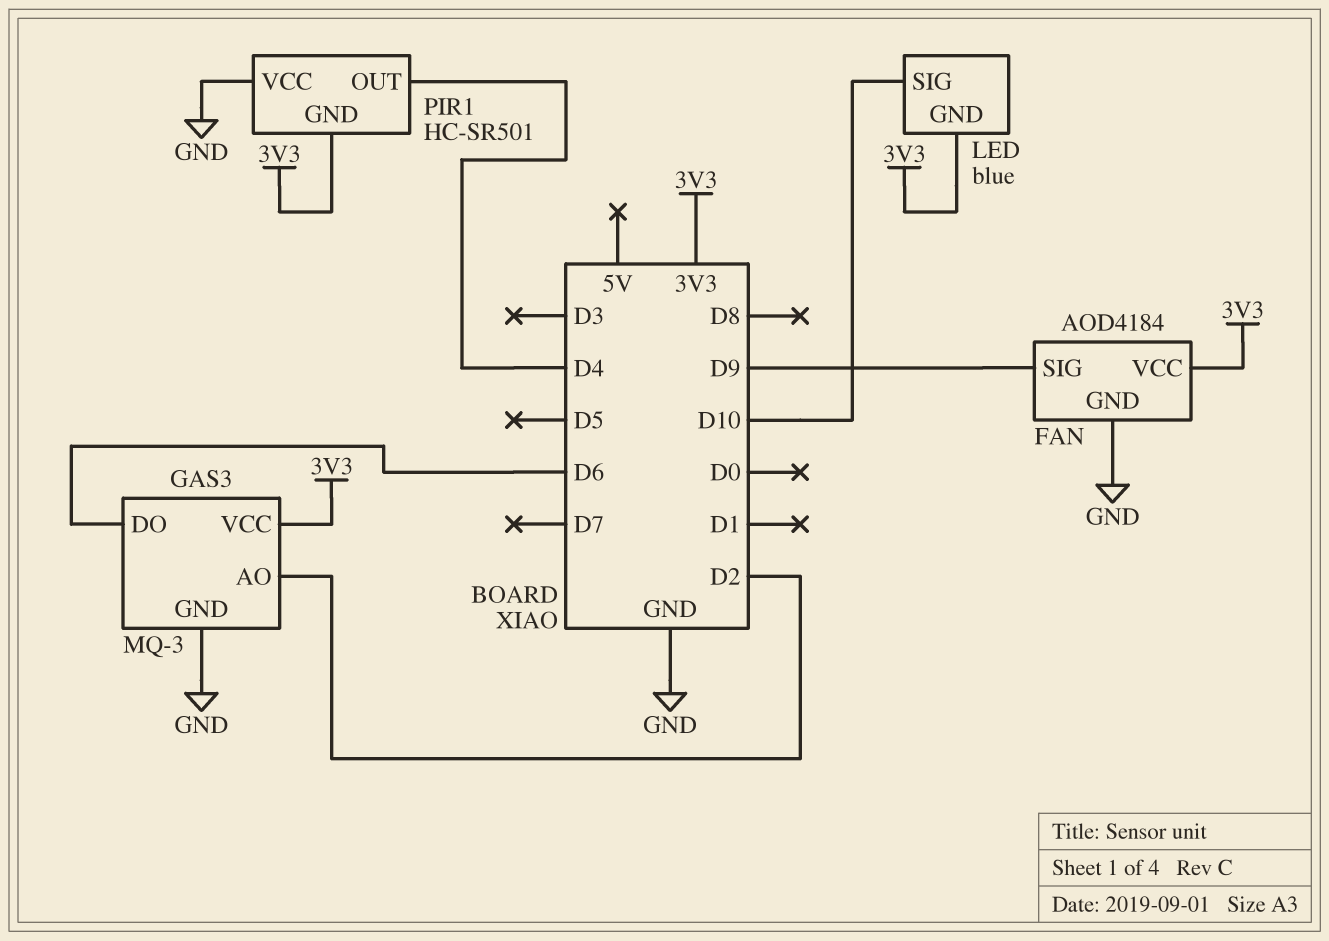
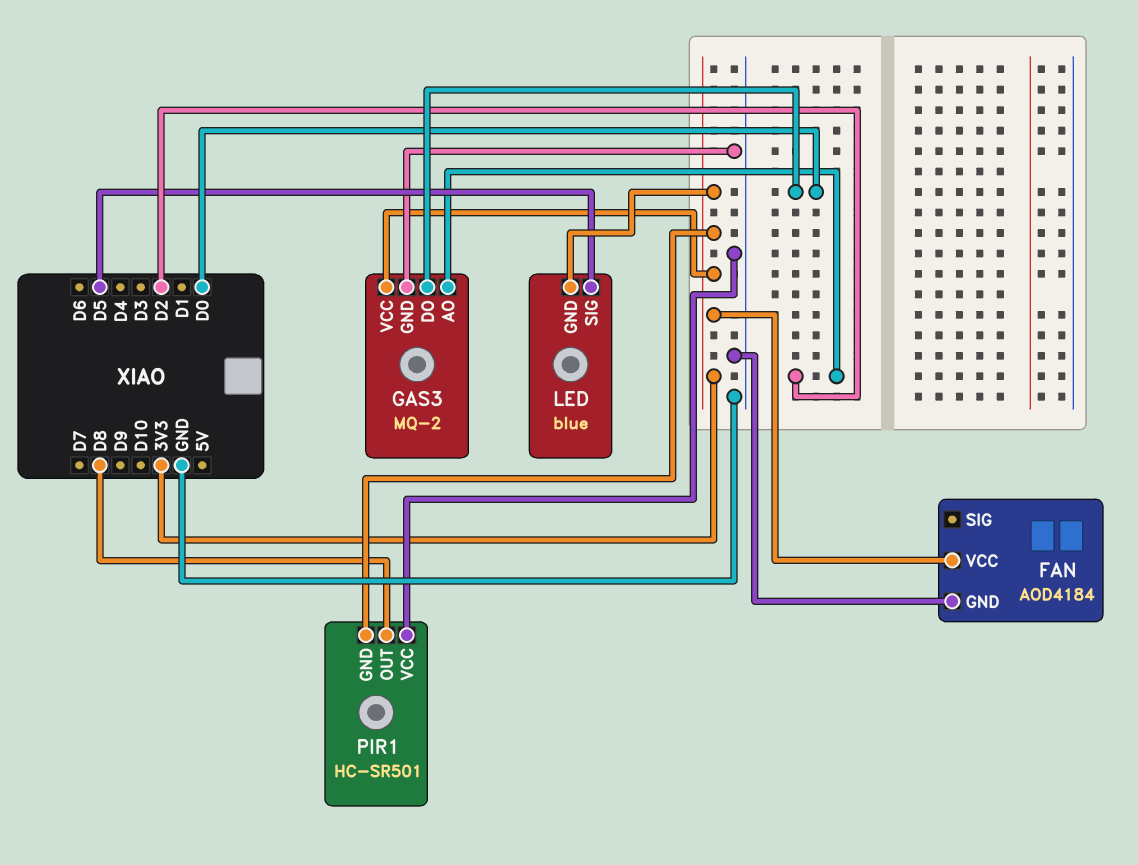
FAN pin SIG: D9 -> none
GAS3: MQ-3 -> MQ-2
GAS3 pin DO: D6 -> D0
LED pin SIG: D10 -> D5
PIR1 pin OUT: D4 -> D8

